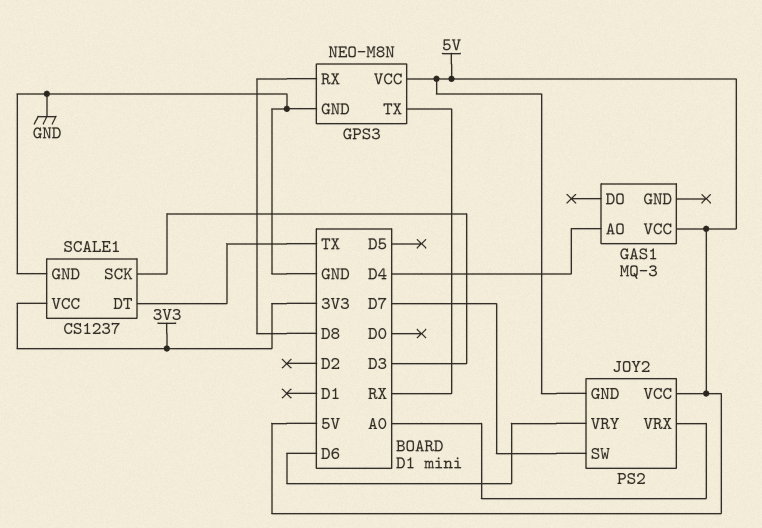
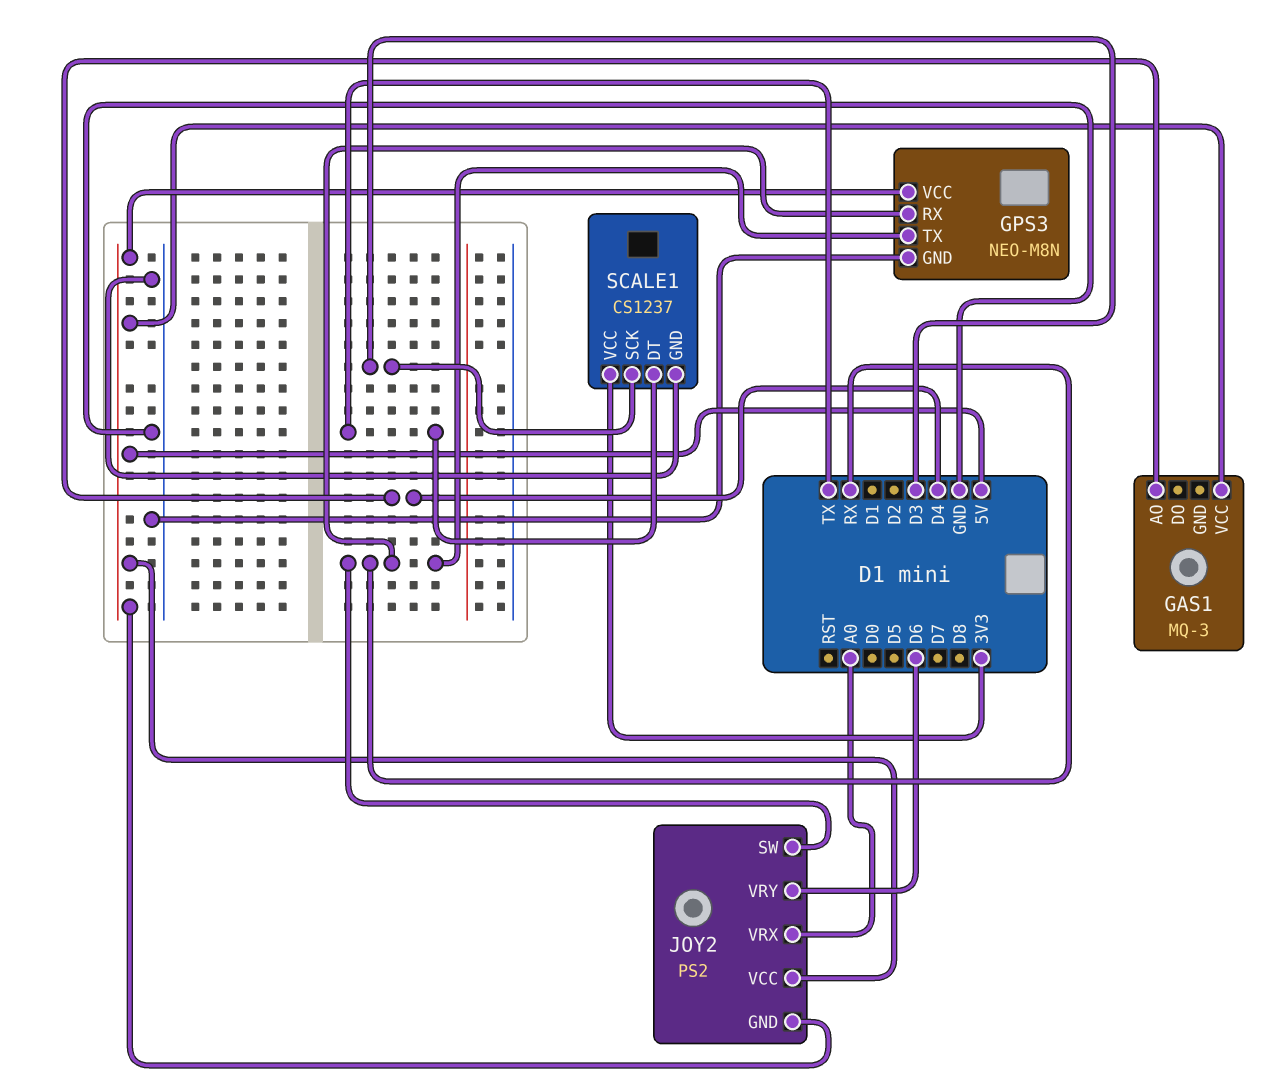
GPS3 pin RX: D8 -> RX
JOY2 pin SW: D7 -> RX

